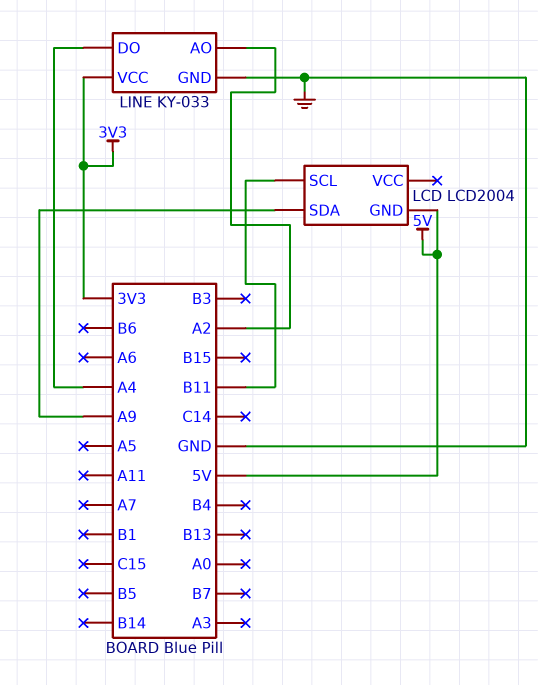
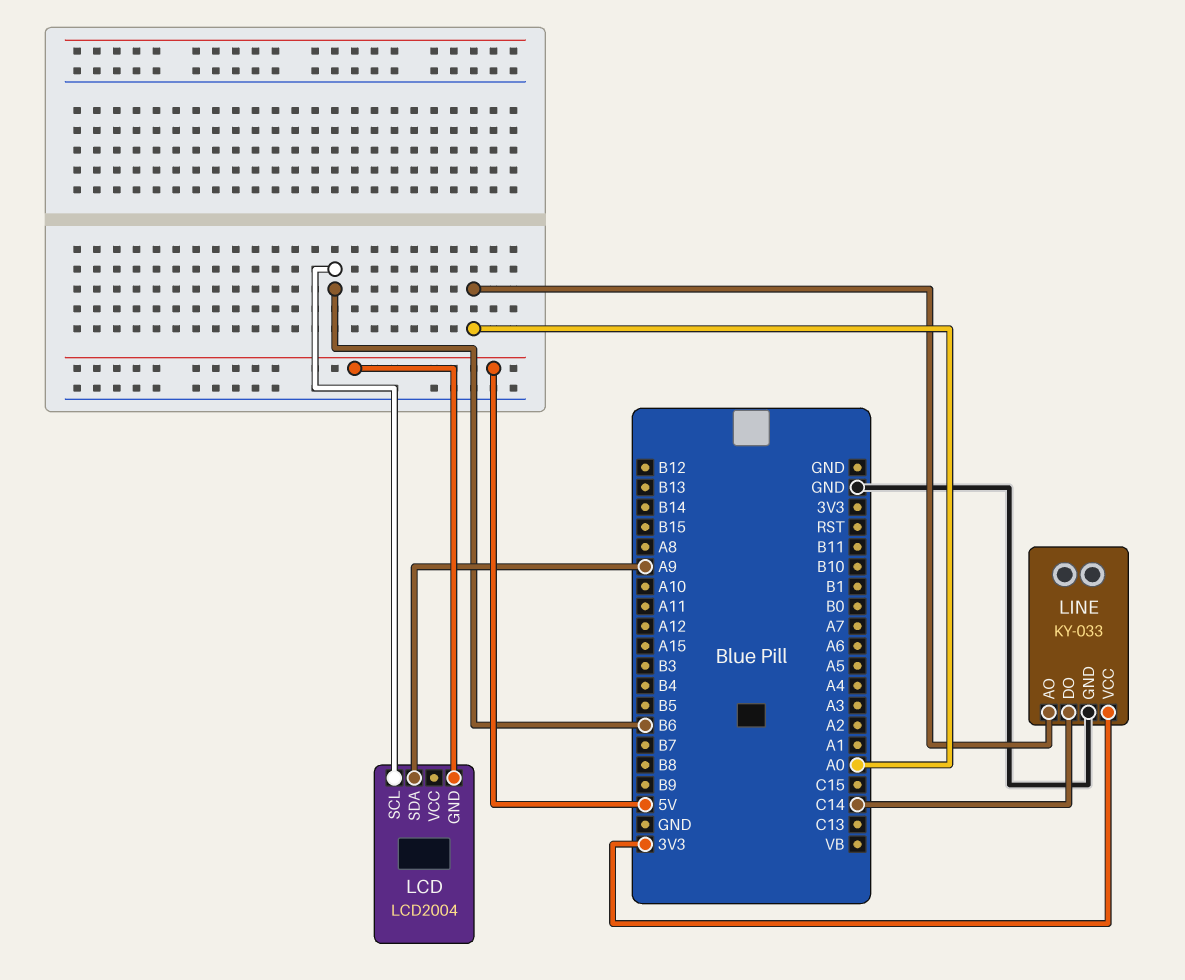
LCD pin SCL: B11 -> B6
LINE pin AO: A2 -> A0
LINE pin DO: A4 -> C14

